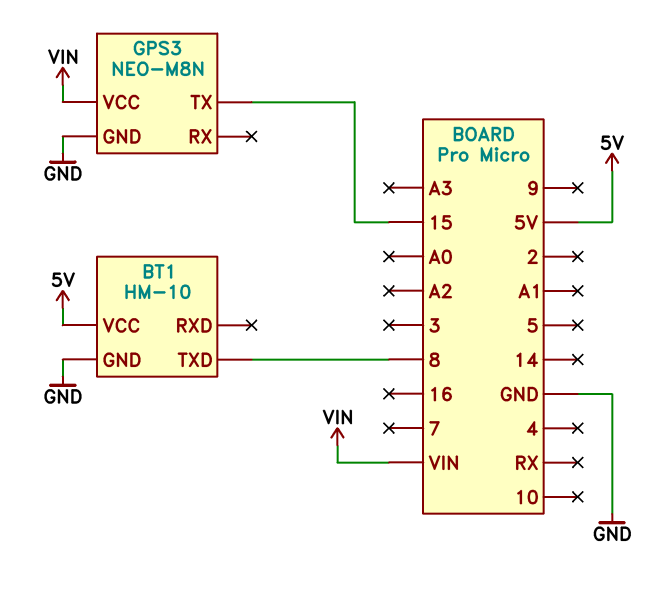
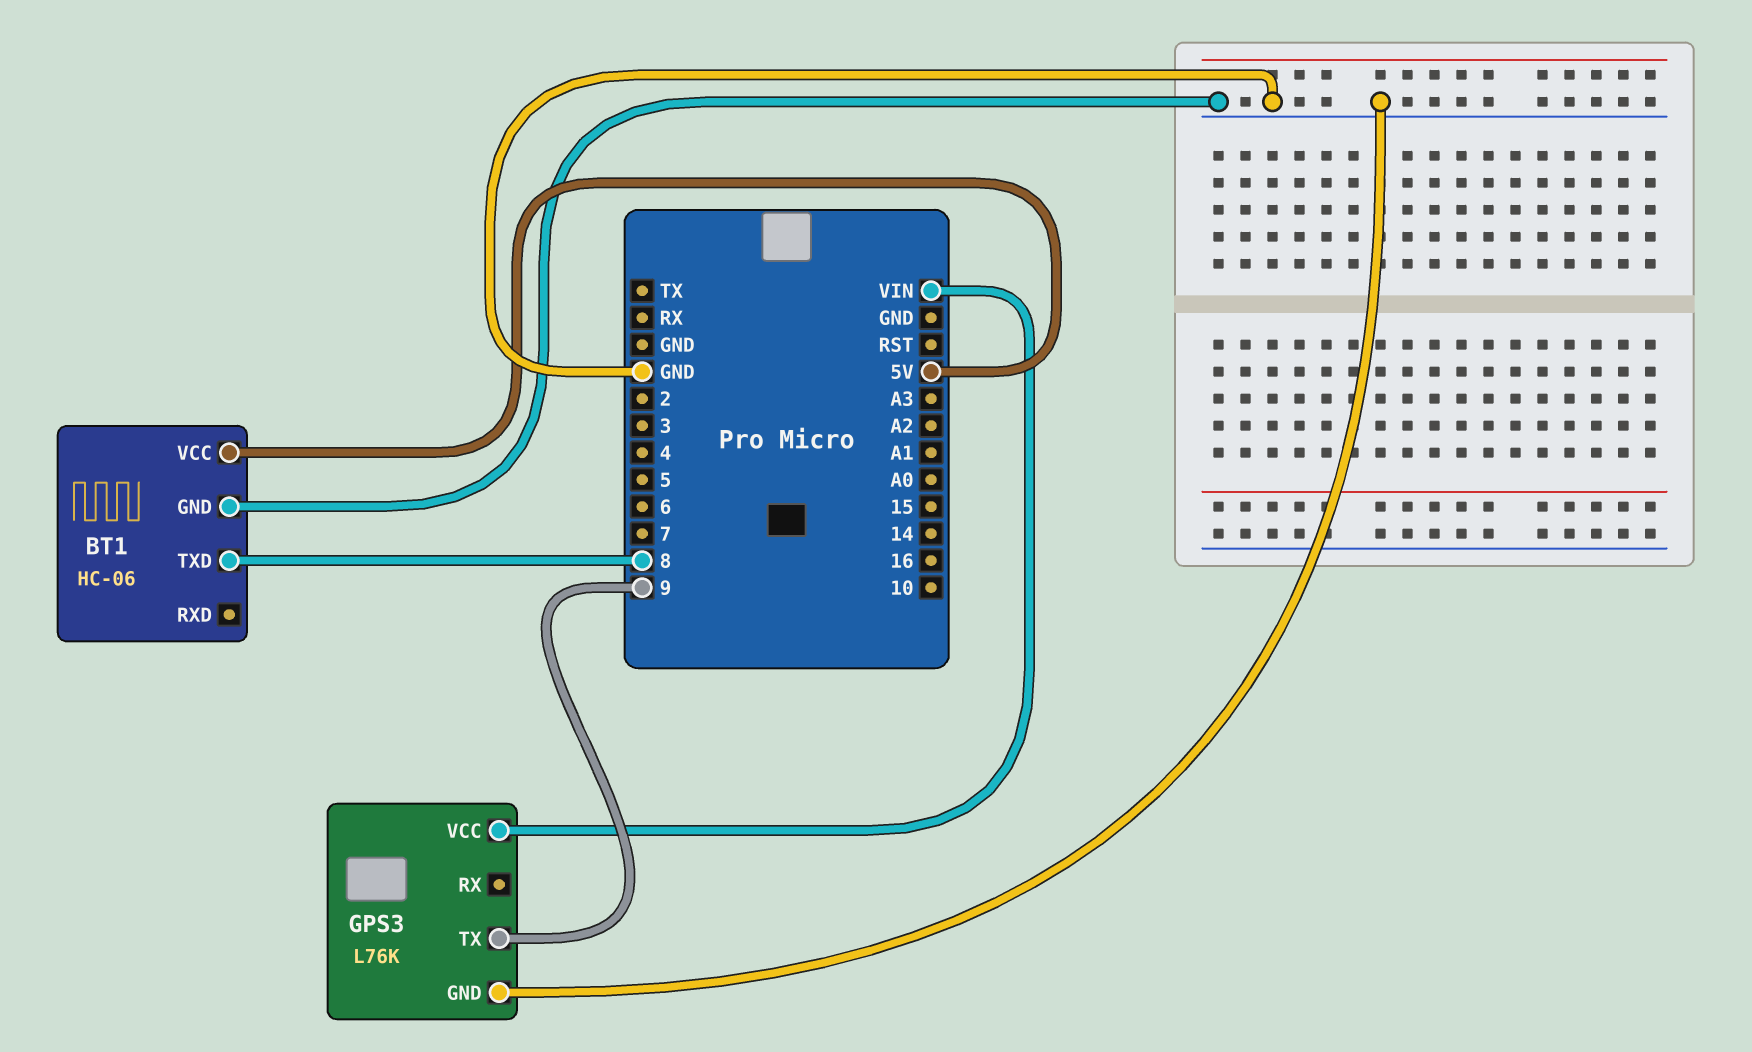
BT1: HM-10 -> HC-06
GPS3: NEO-M8N -> L76K
GPS3 pin TX: 15 -> 9

